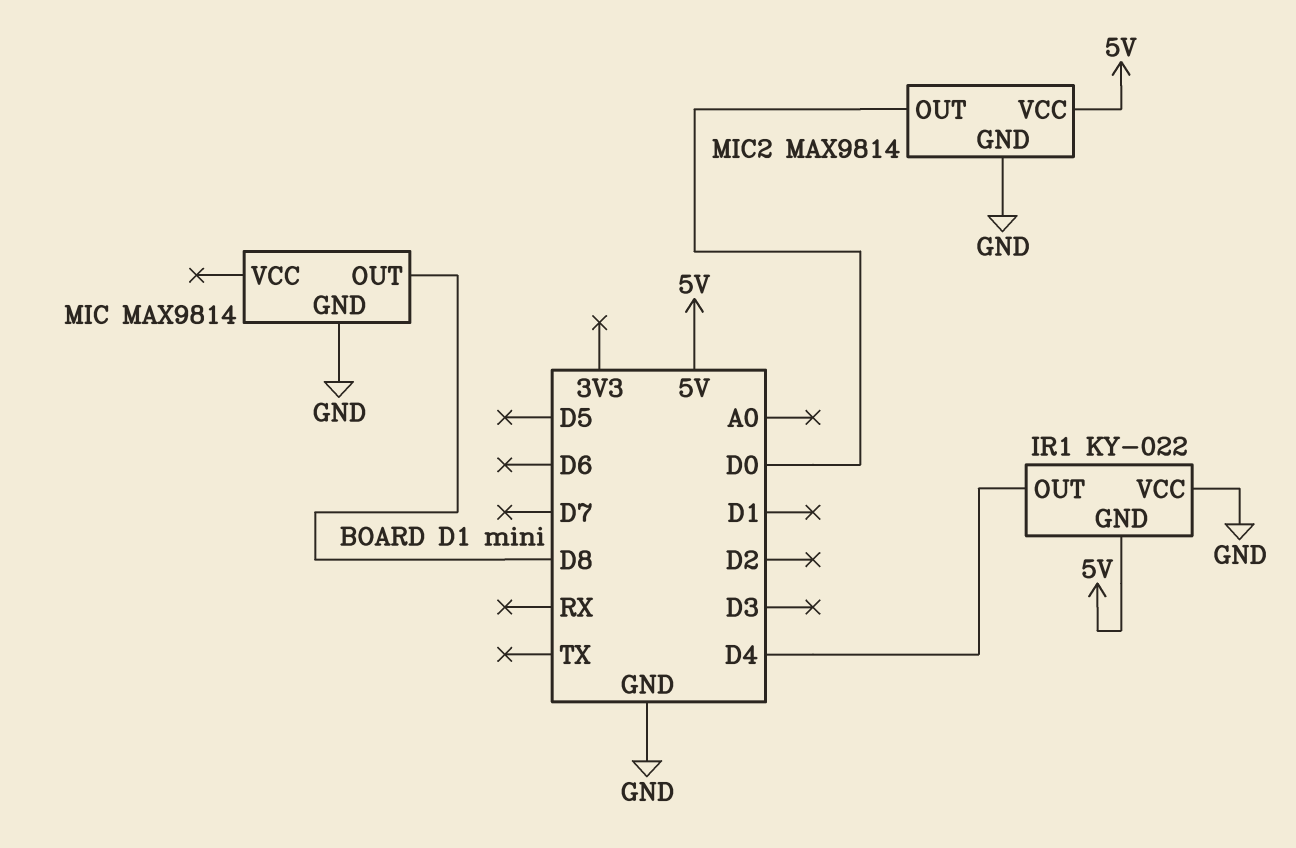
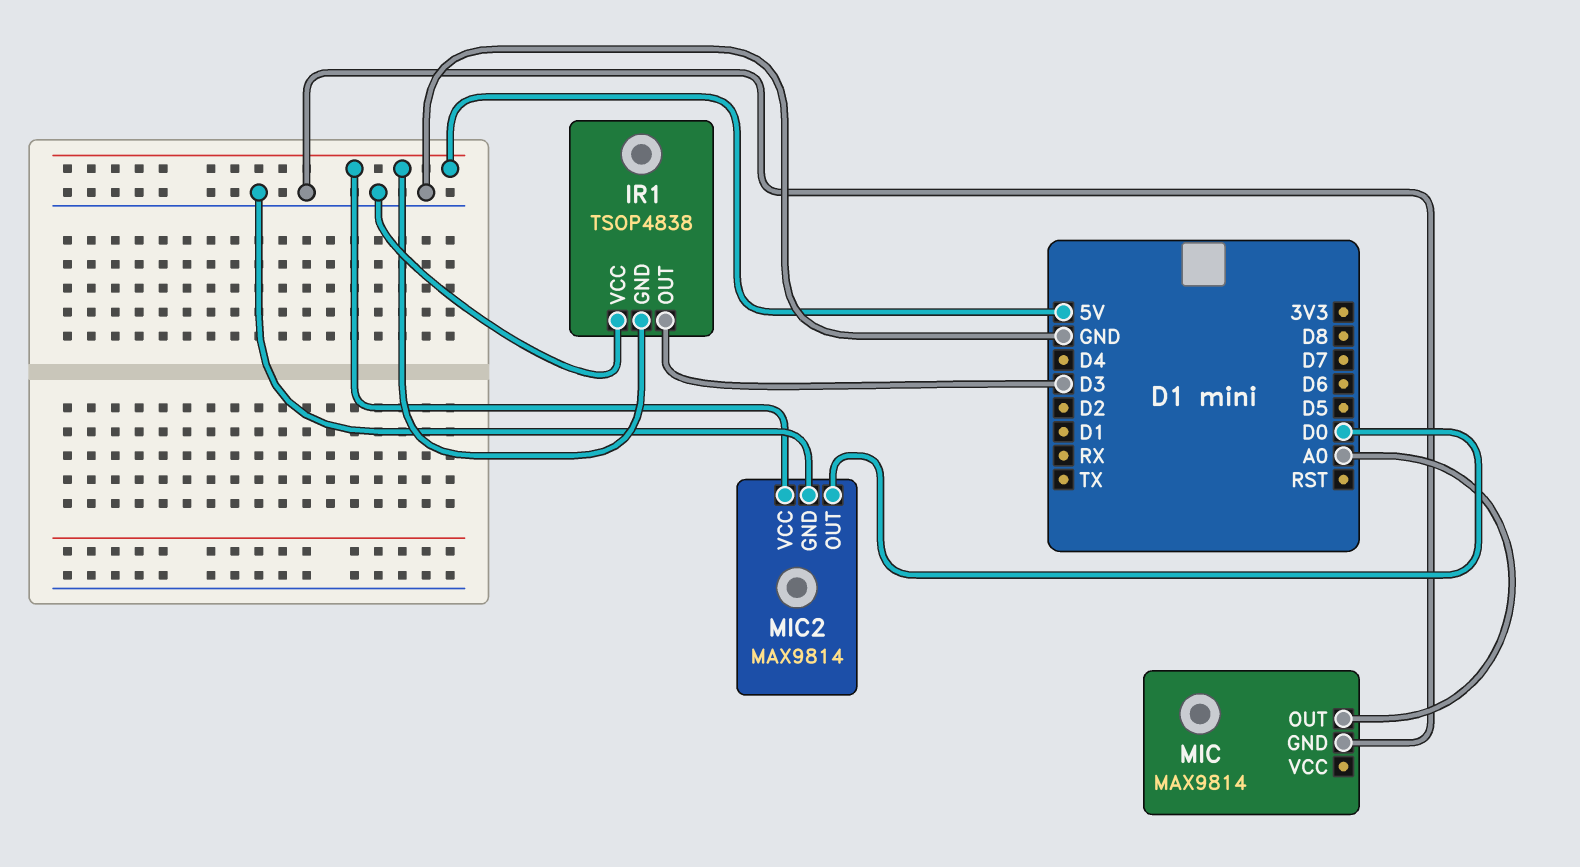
IR1: KY-022 -> TSOP4838
IR1 pin OUT: D4 -> D3
MIC pin OUT: D8 -> A0

